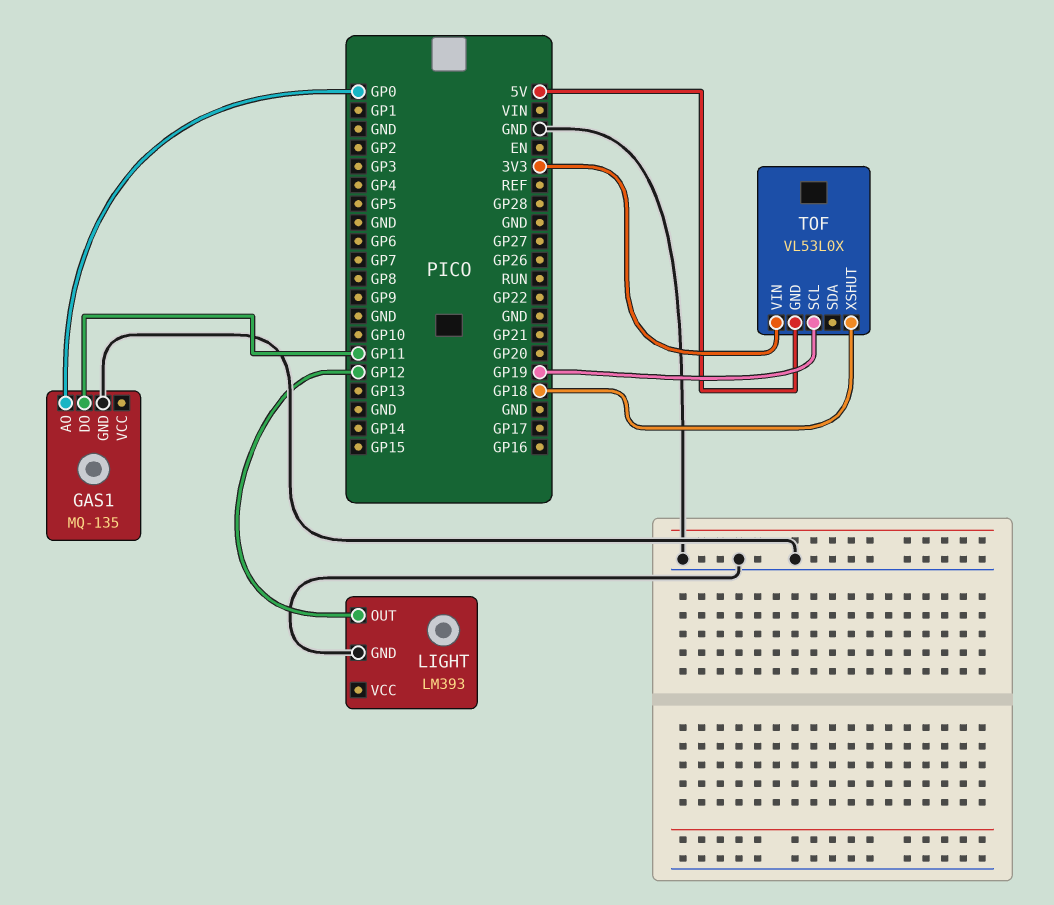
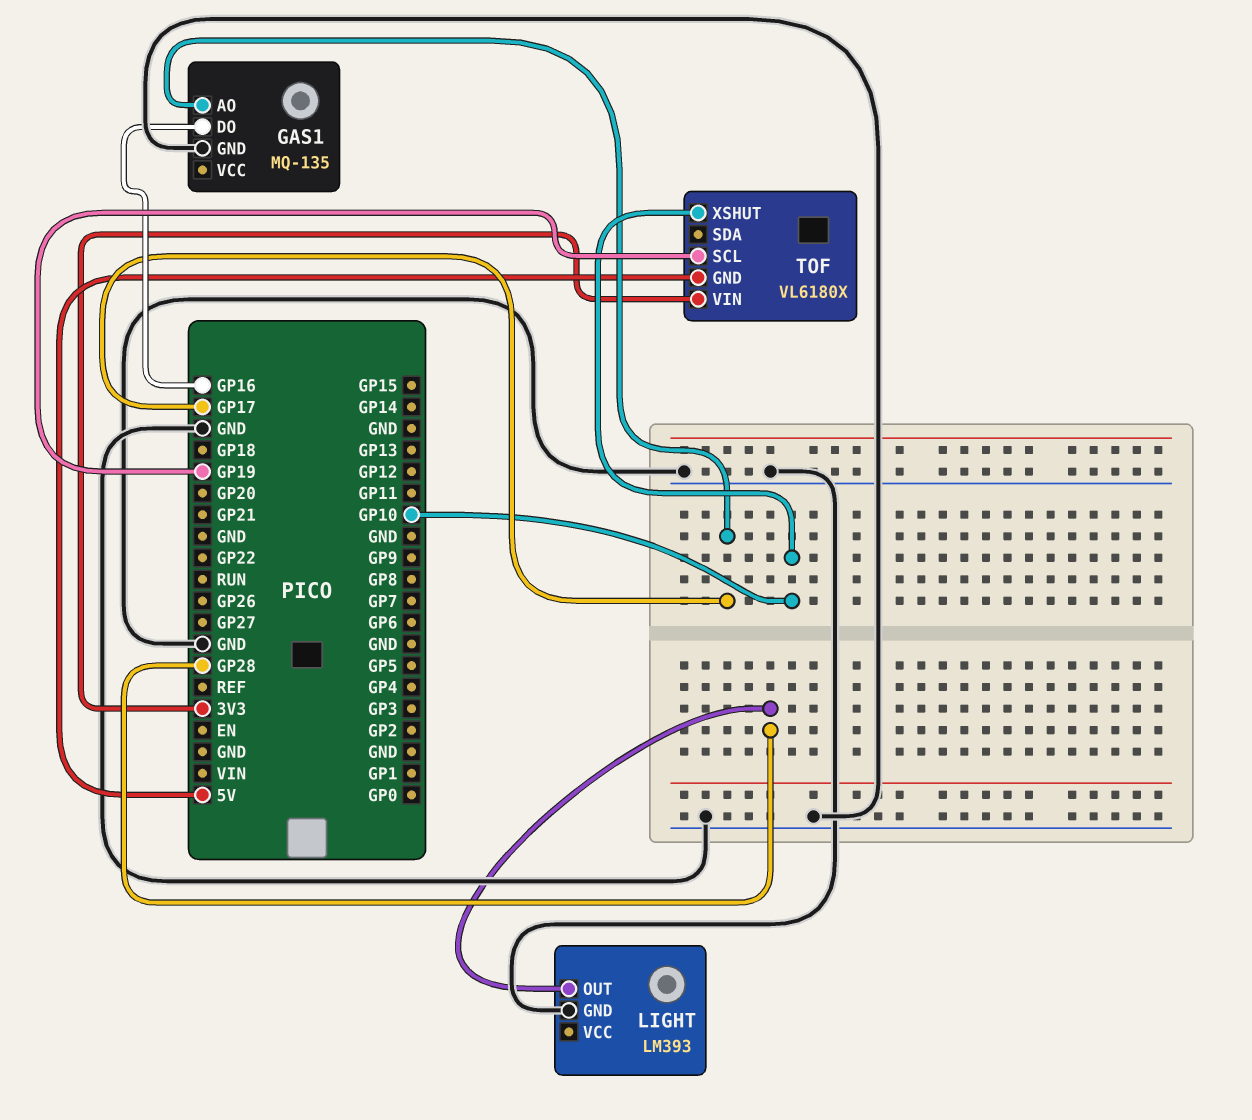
GAS1 pin AO: GP0 -> GP17
GAS1 pin DO: GP11 -> GP16
LIGHT pin OUT: GP12 -> GP28
TOF: VL53L0X -> VL6180X
TOF pin XSHUT: GP18 -> GP10

